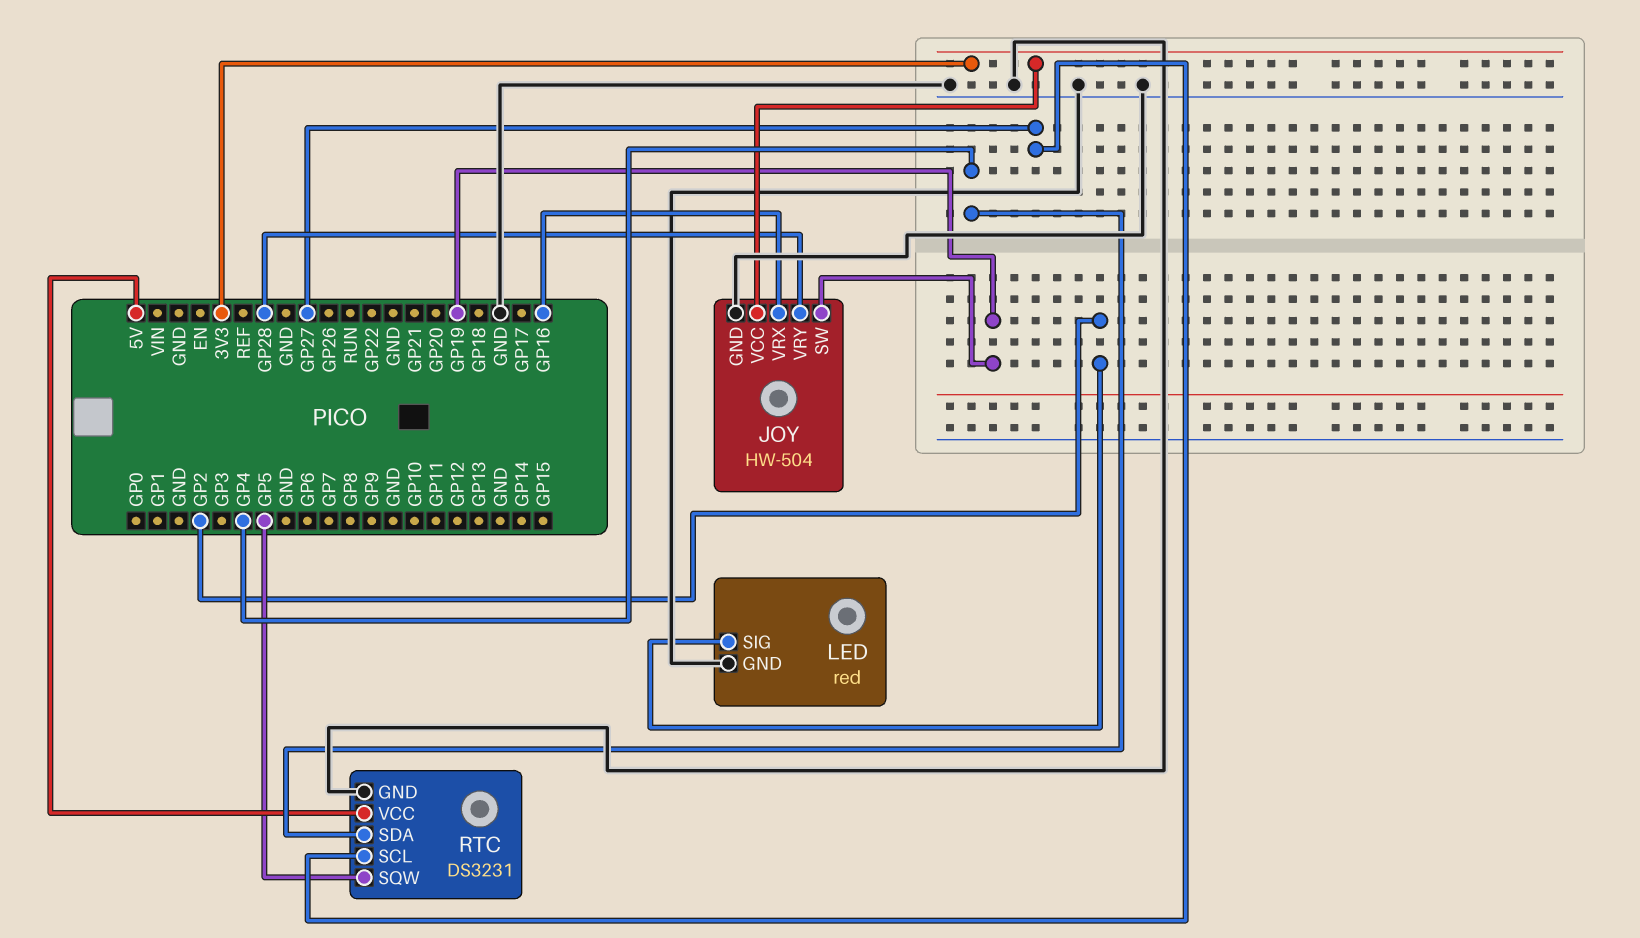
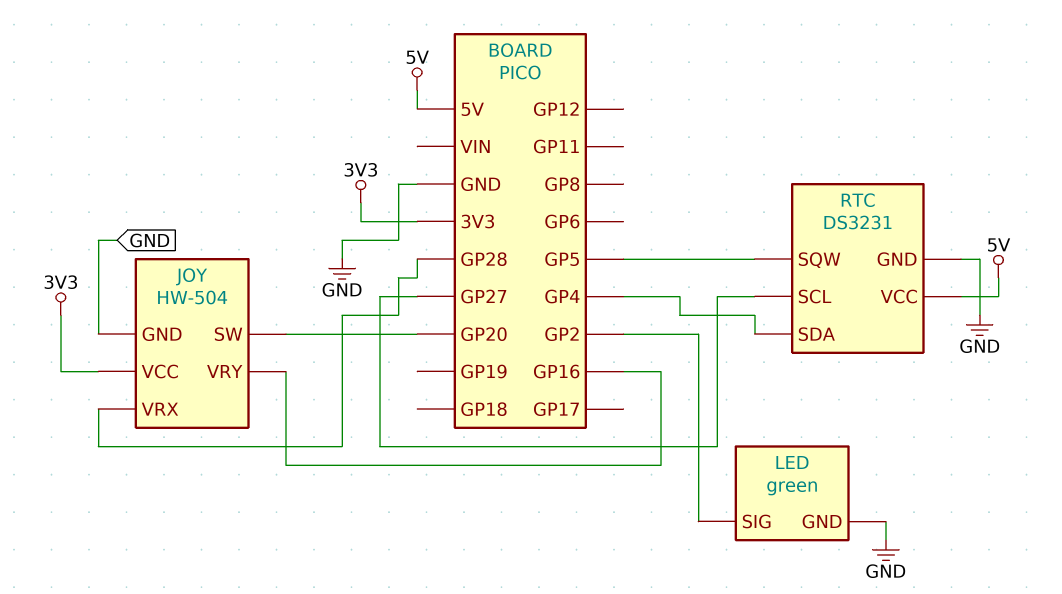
JOY pin SW: GP19 -> GP20
JOY pin VRX: GP16 -> GP28
JOY pin VRY: GP28 -> GP16
LED: red -> green

